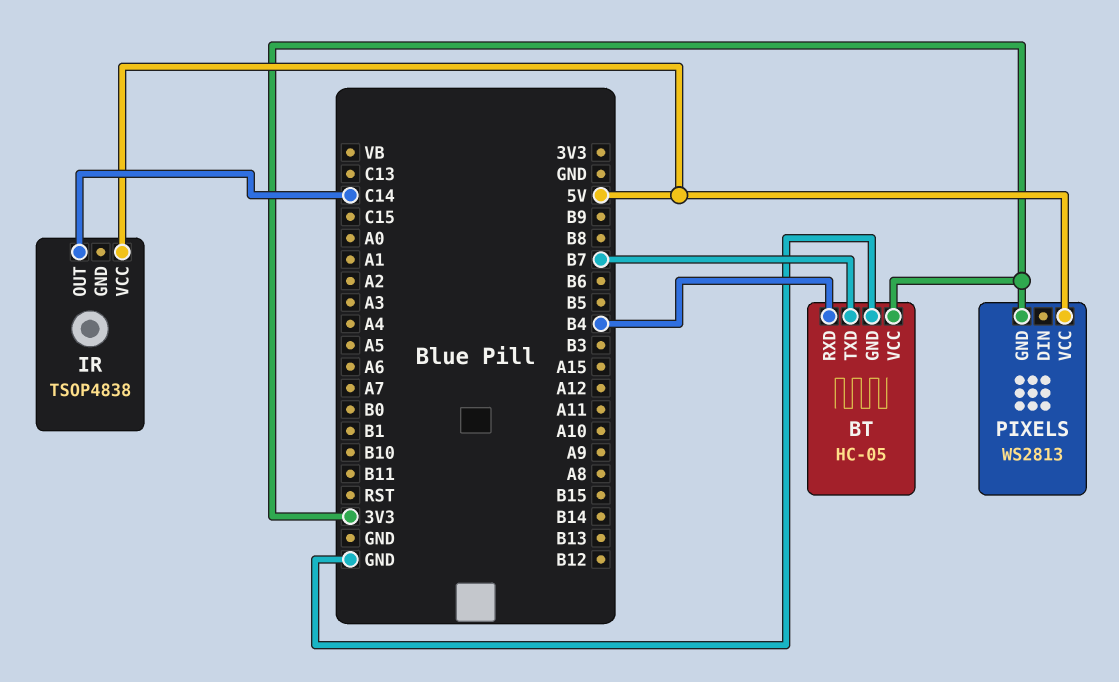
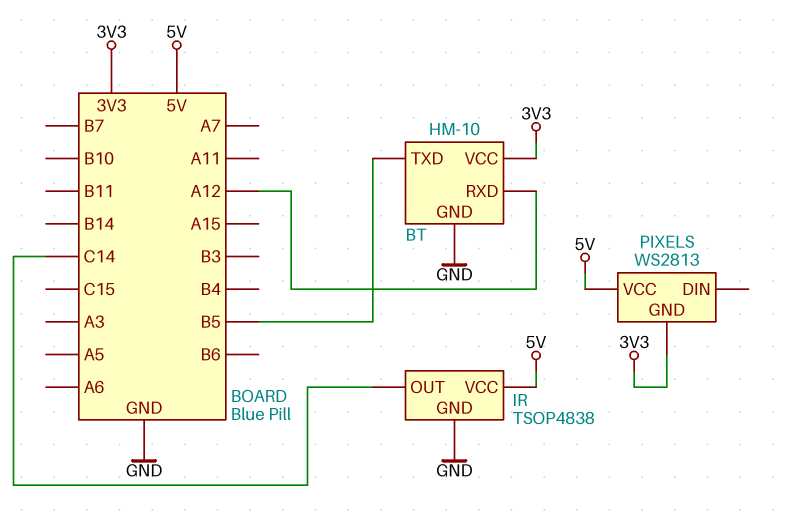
BT: HC-05 -> HM-10
BT pin RXD: B4 -> A12
BT pin TXD: B7 -> B5
IR pin GND: none -> GND

